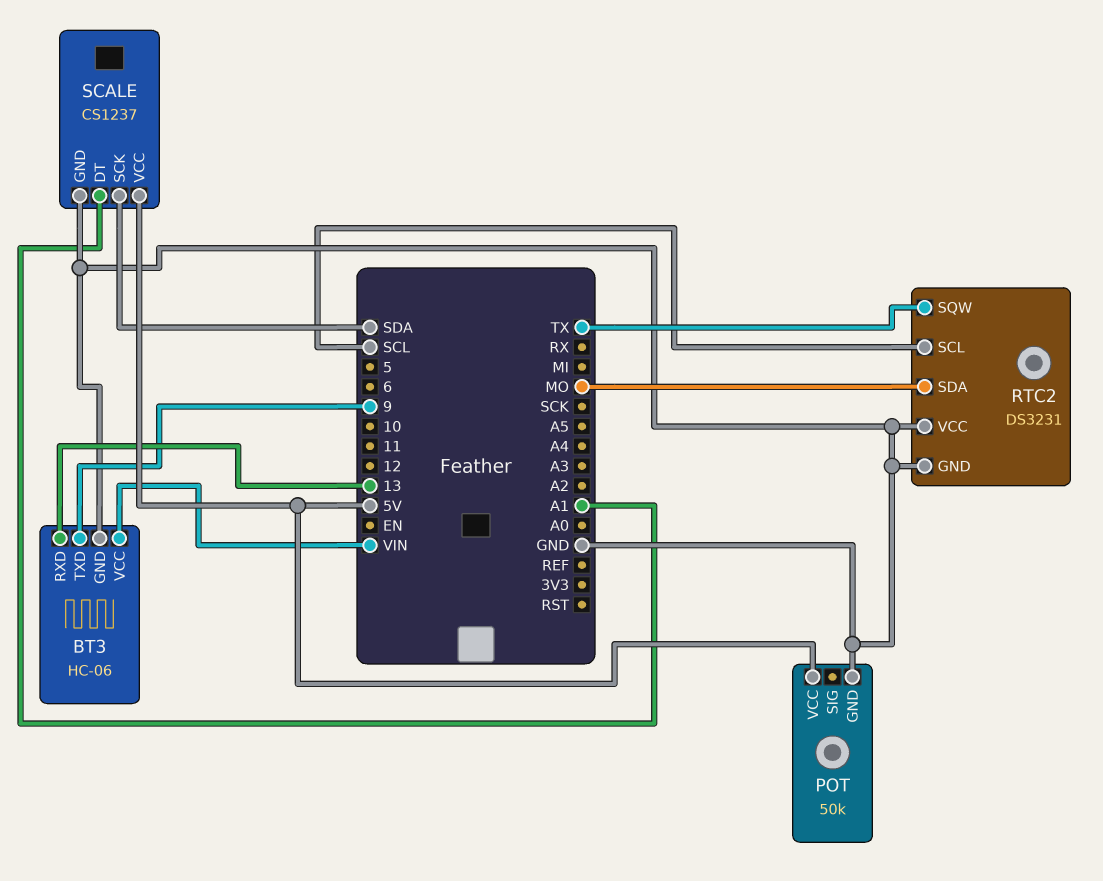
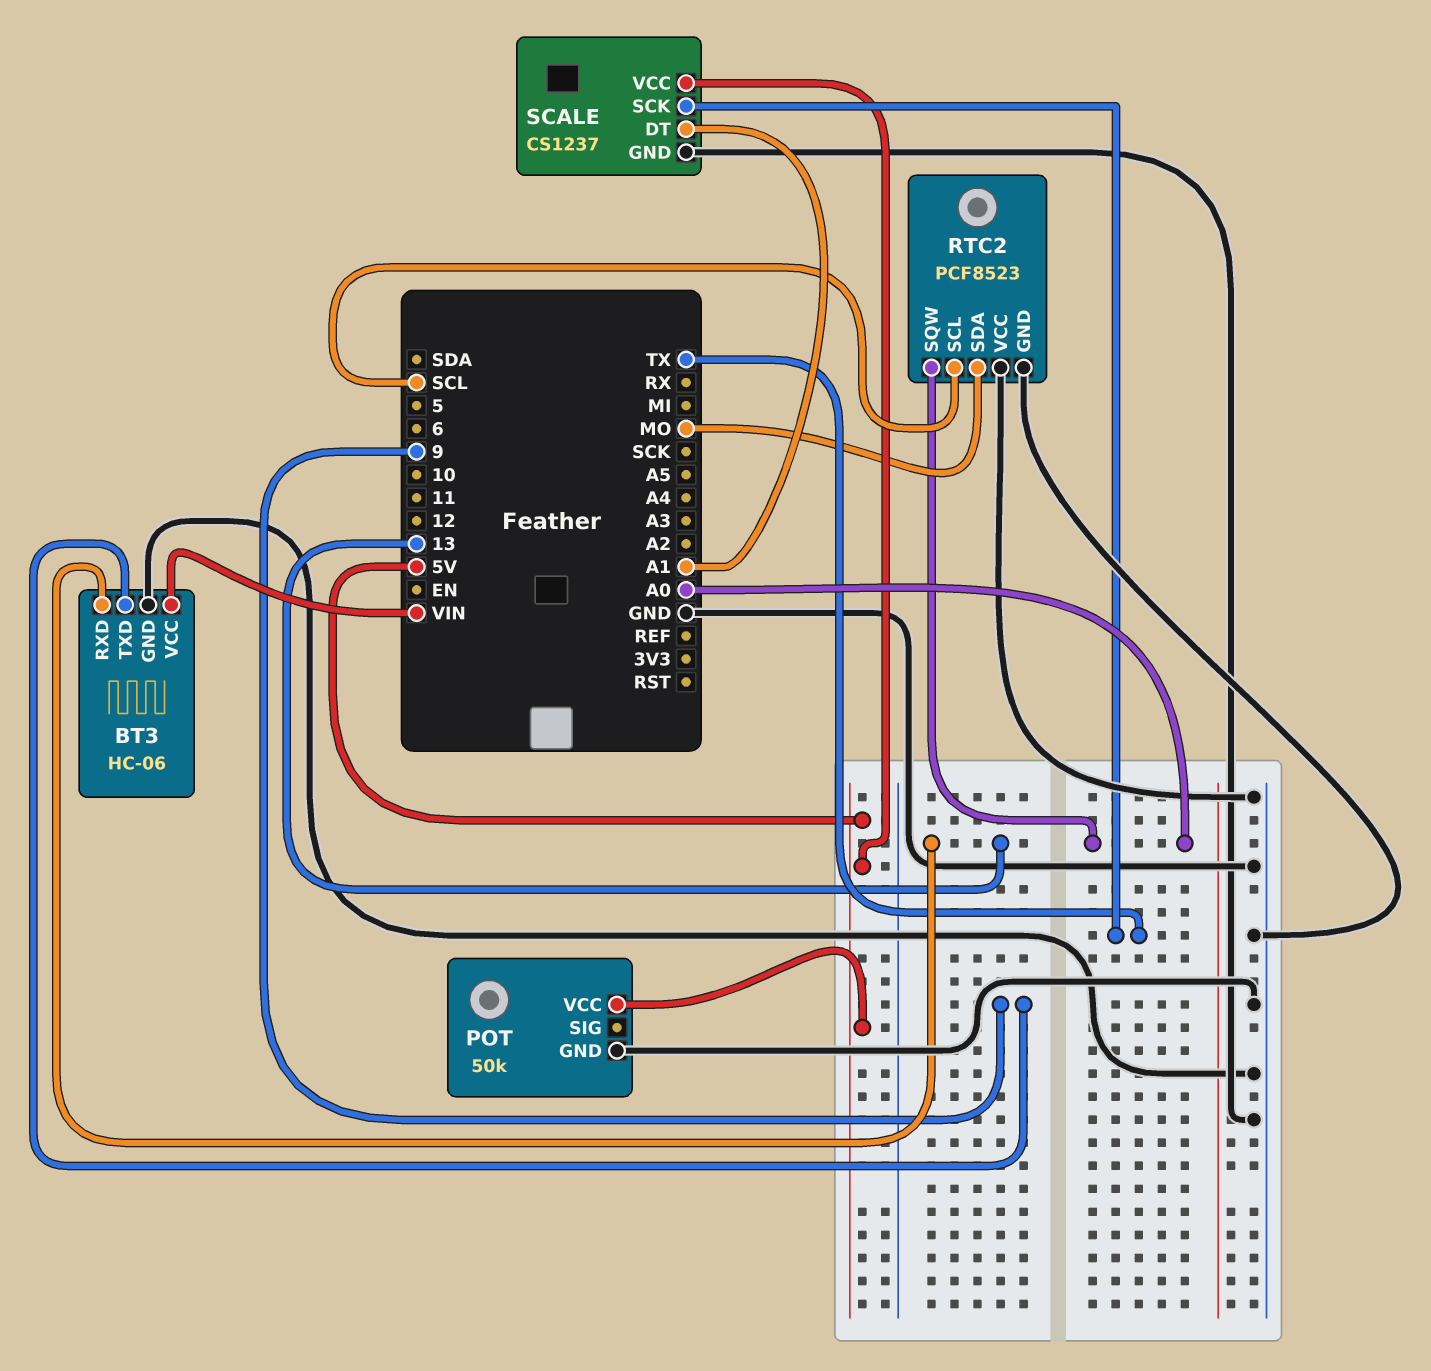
RTC2: DS3231 -> PCF8523
RTC2 pin SQW: TX -> A0
SCALE pin SCK: SDA -> TX

